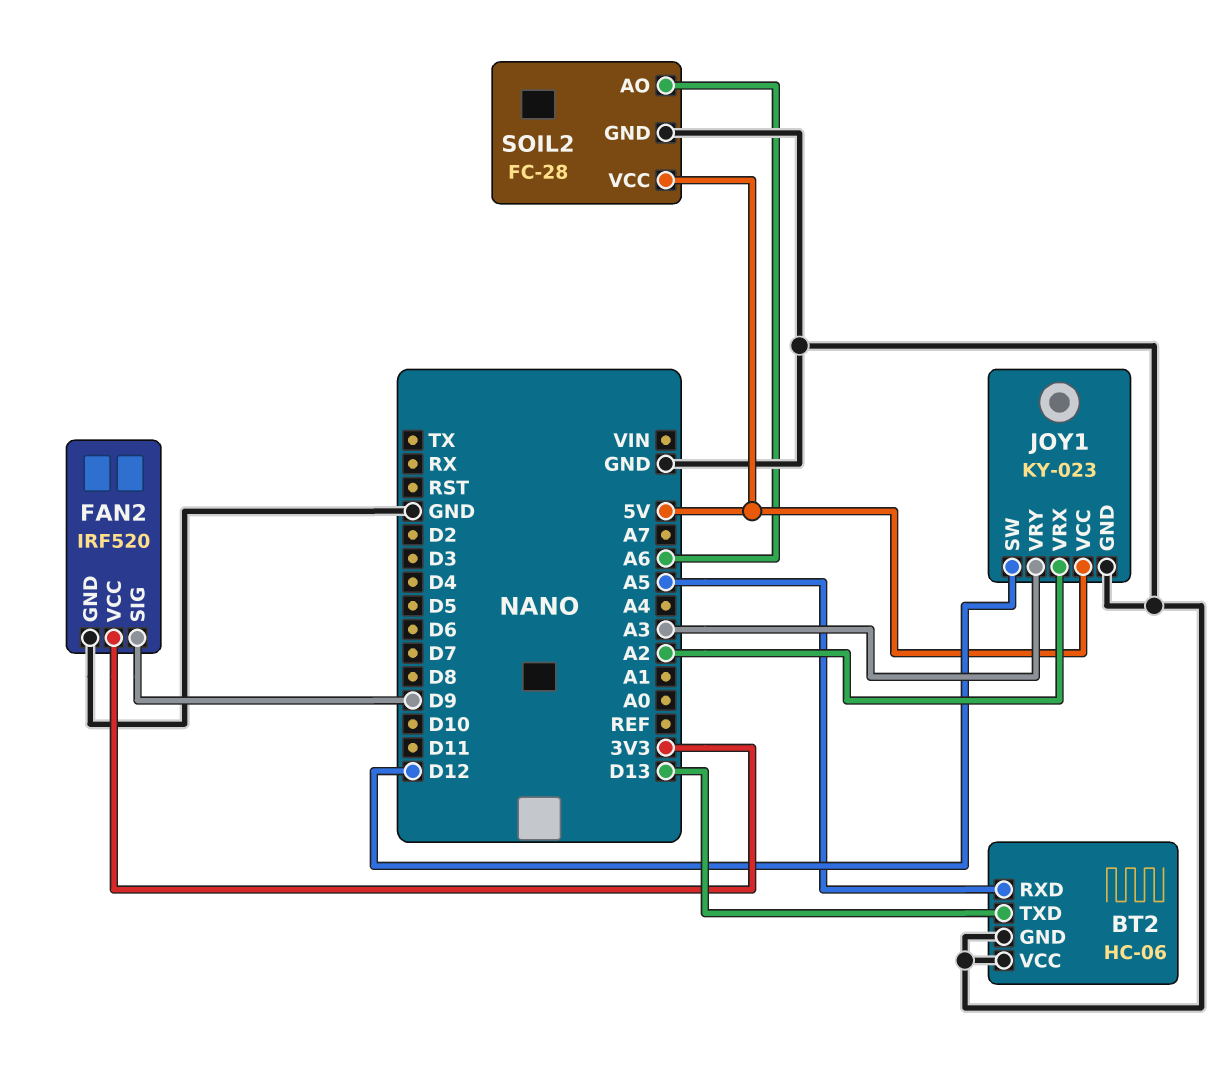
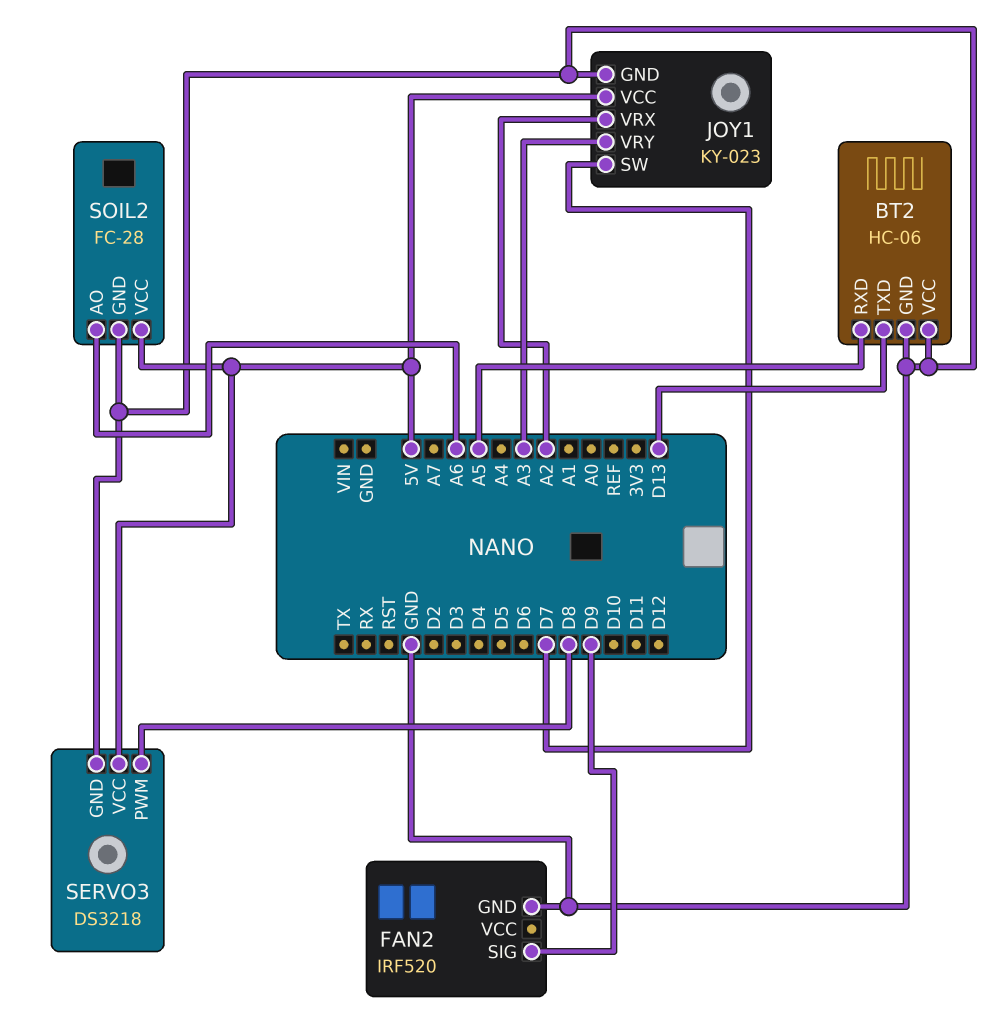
FAN2 pin VCC: 3V3 -> none
JOY1 pin SW: D12 -> D7
SERVO3: none -> DS3218
SERVO3 pin GND: none -> GND
SERVO3 pin PWM: none -> D8
SERVO3 pin VCC: none -> 5V

